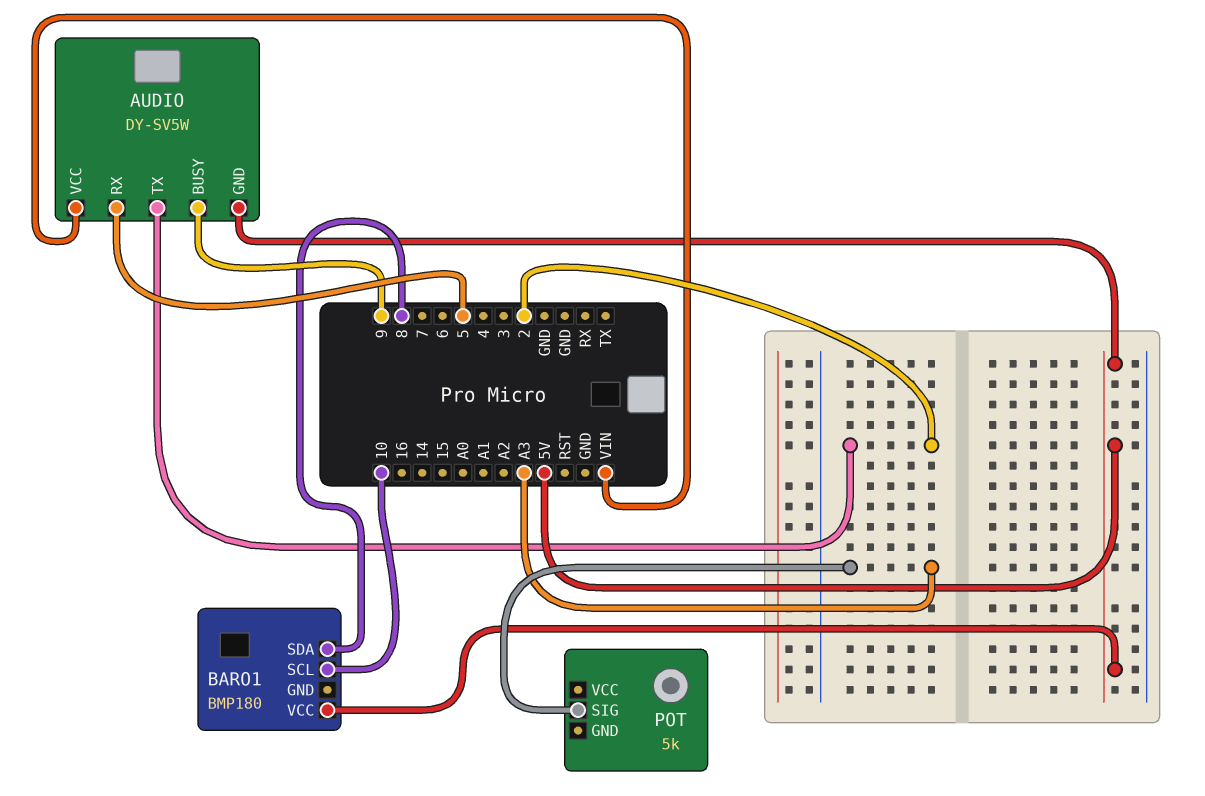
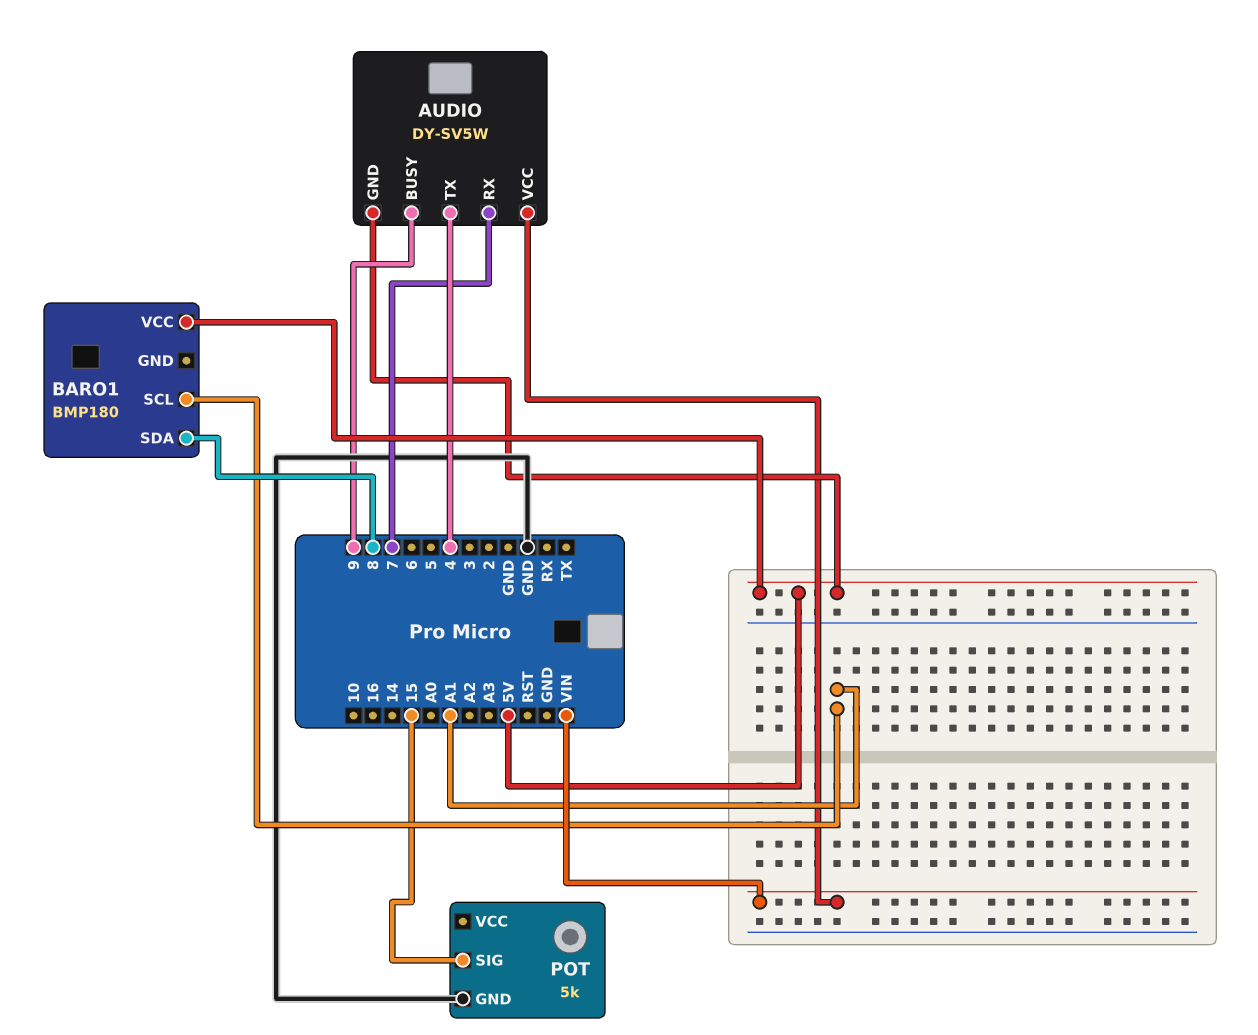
AUDIO pin RX: 5 -> 7
AUDIO pin TX: 2 -> 4
BARO1 pin SCL: 10 -> A1
POT pin GND: none -> GND
POT pin SIG: A3 -> 15

